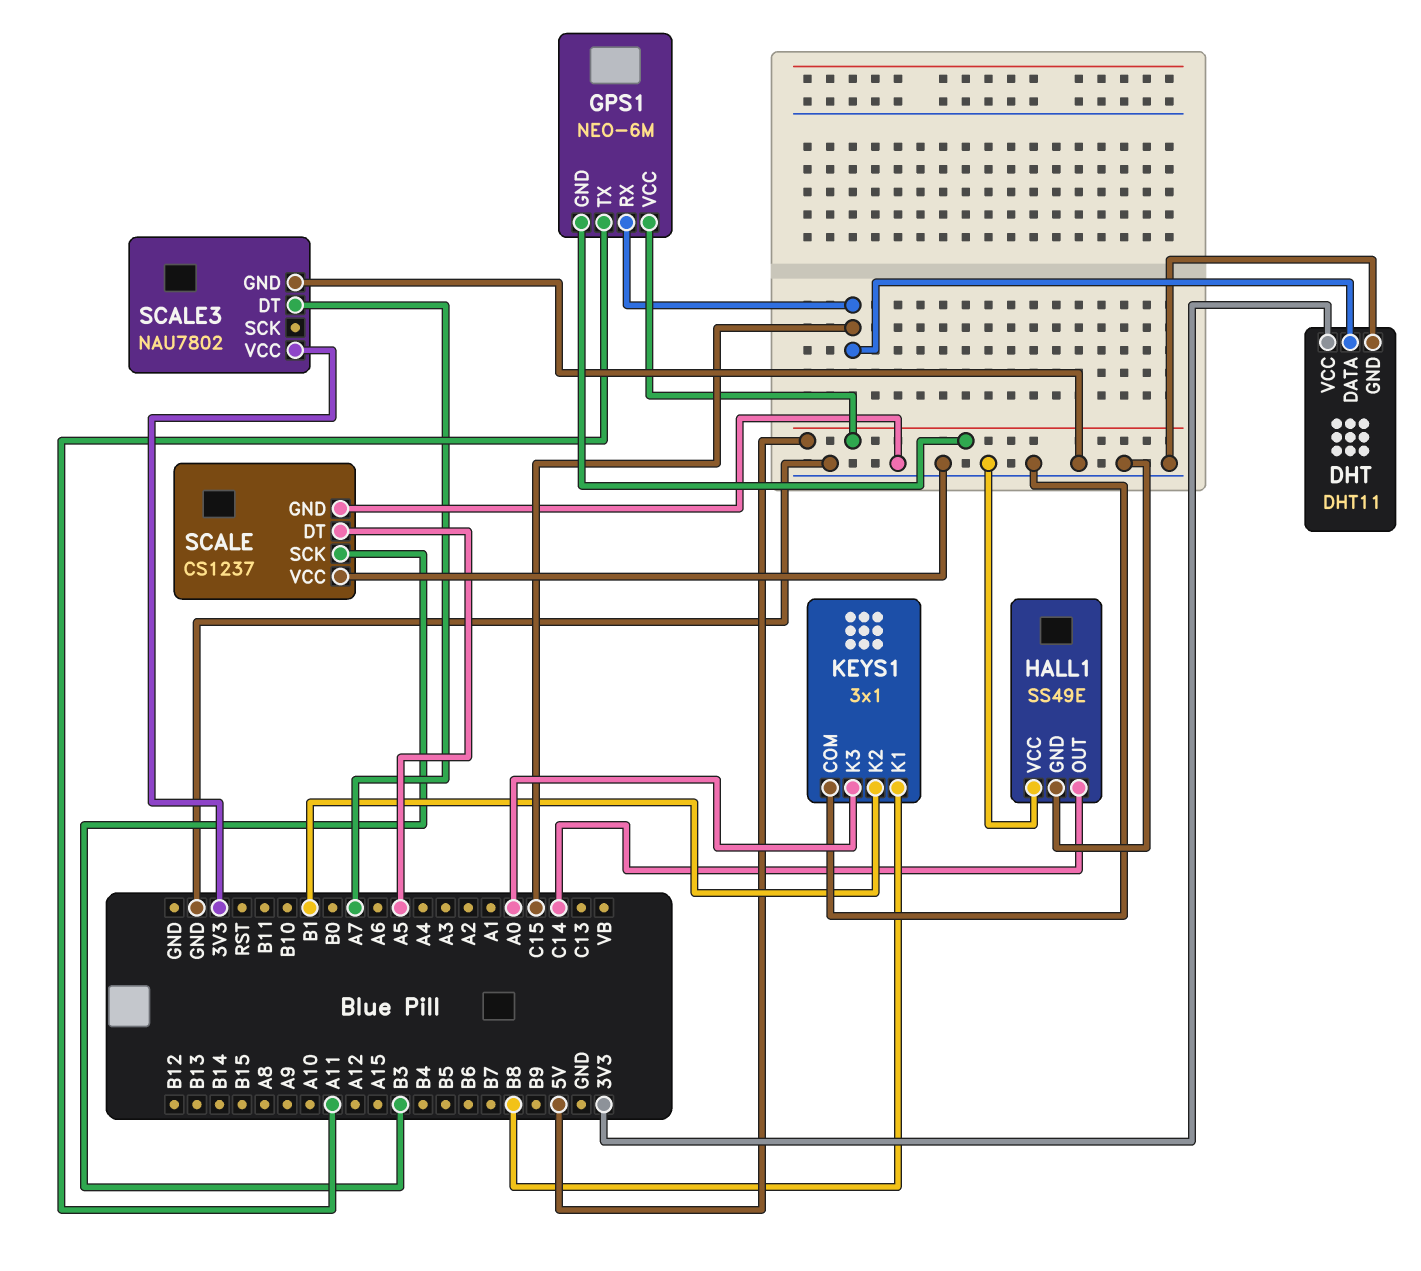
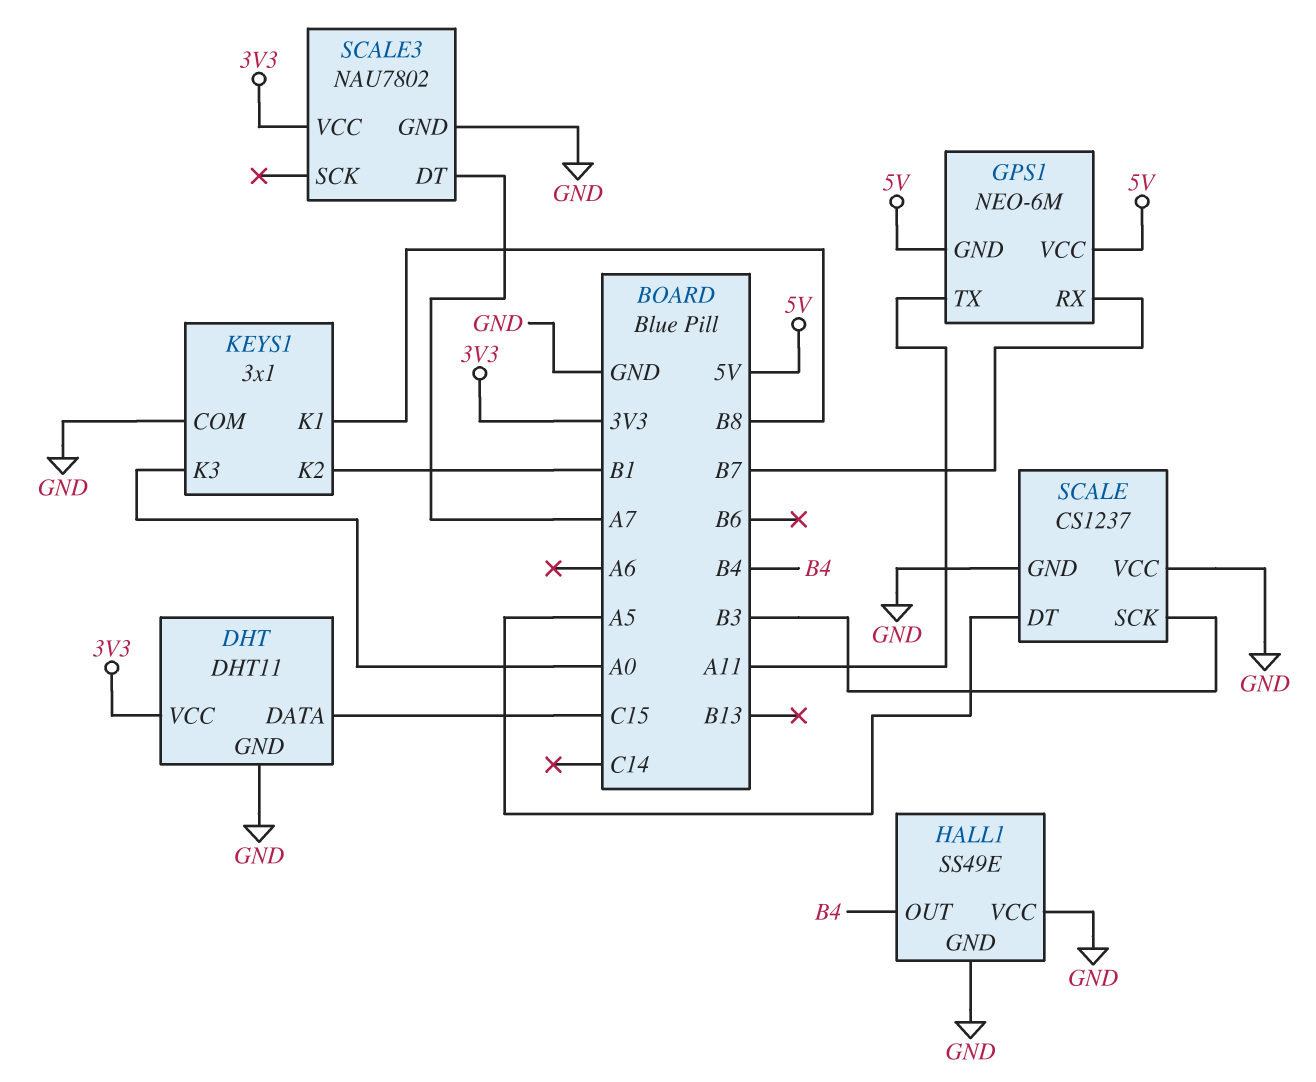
GPS1 pin RX: C15 -> B7
HALL1 pin OUT: C14 -> B4

